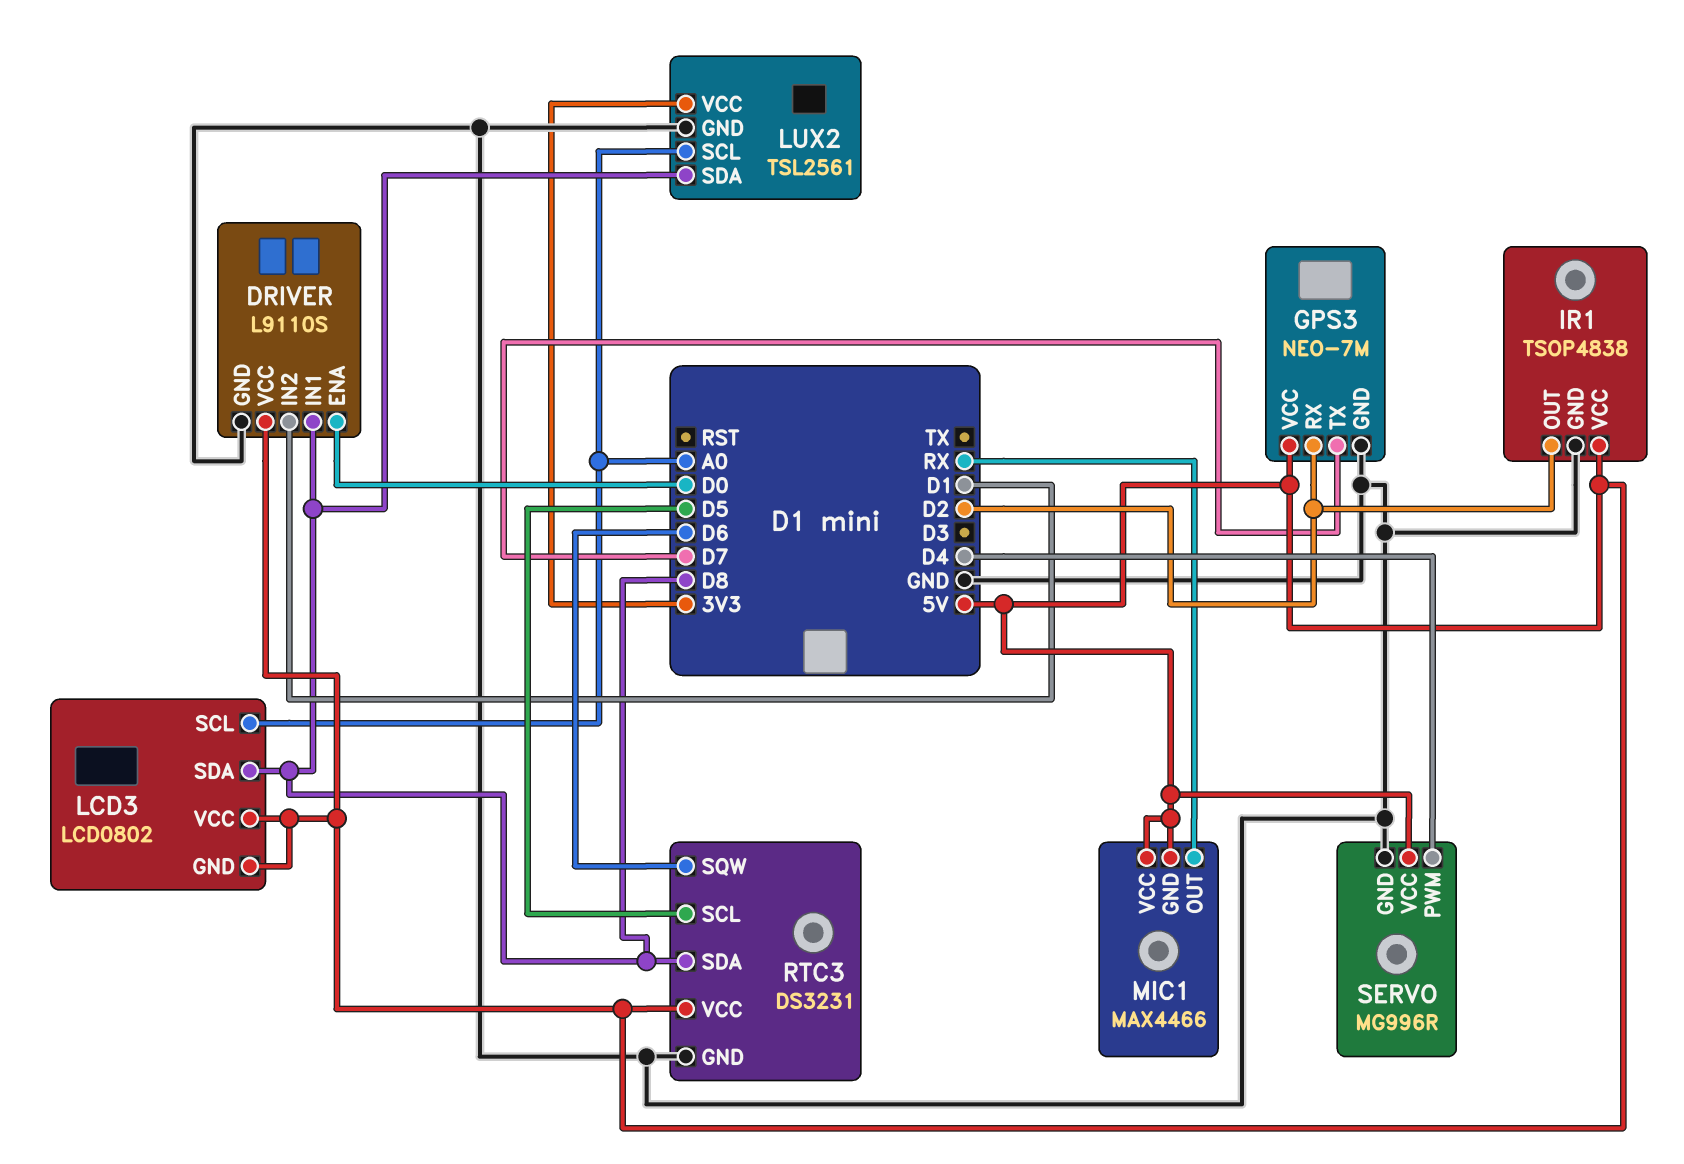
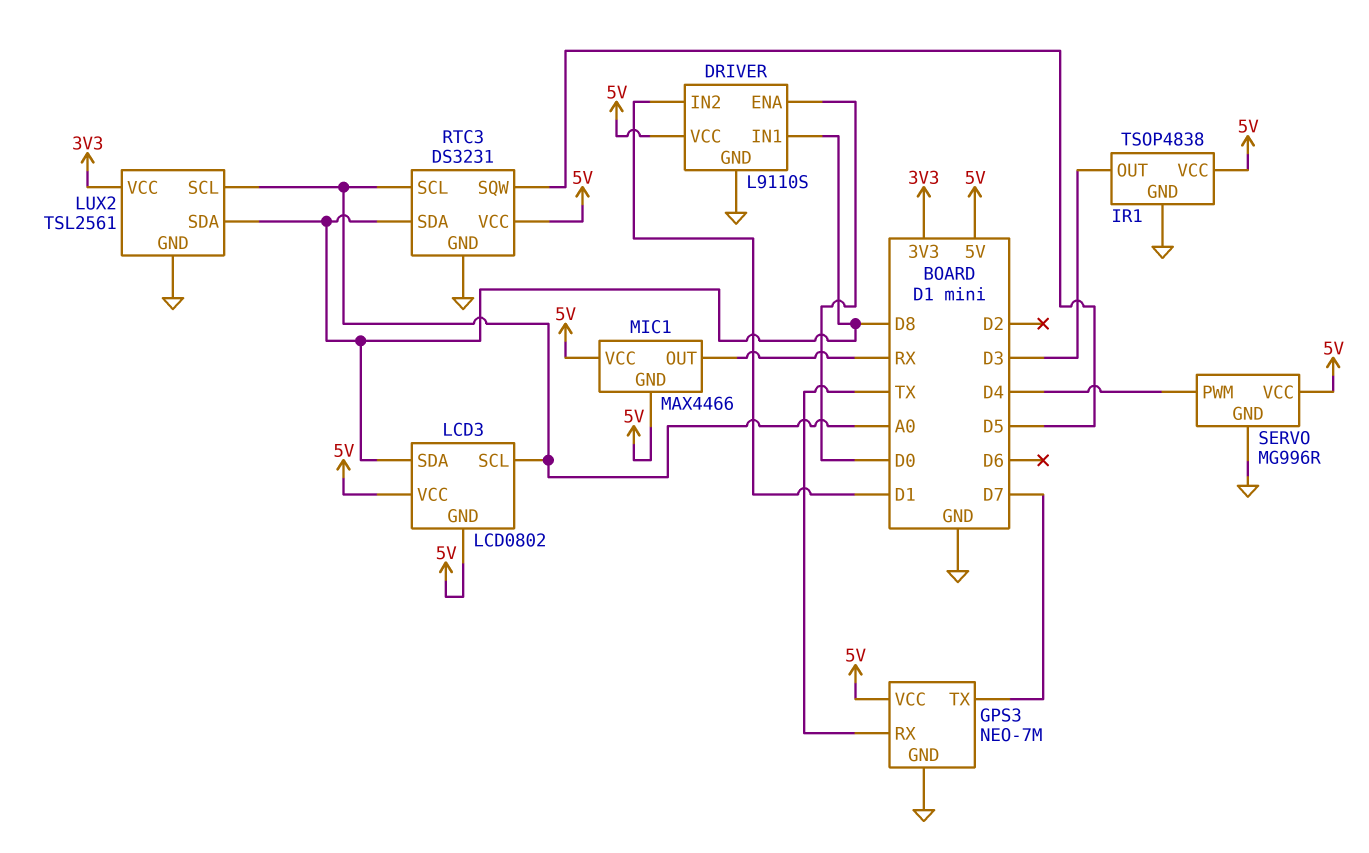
GPS3 pin RX: D2 -> TX
IR1 pin OUT: D2 -> D3
RTC3 pin SCL: D5 -> A0
RTC3 pin SQW: D6 -> D5

